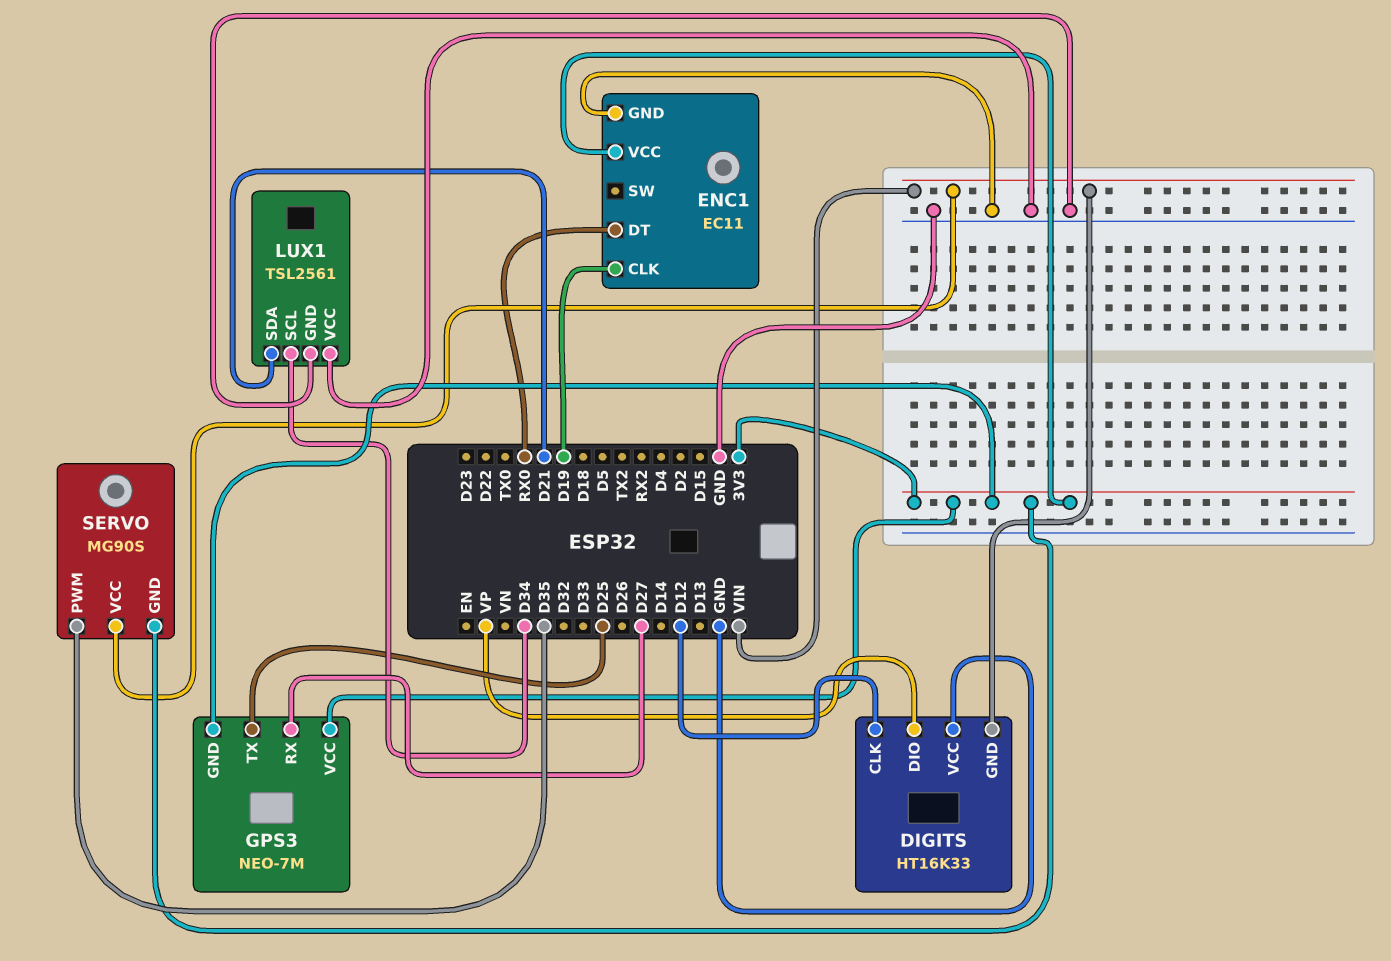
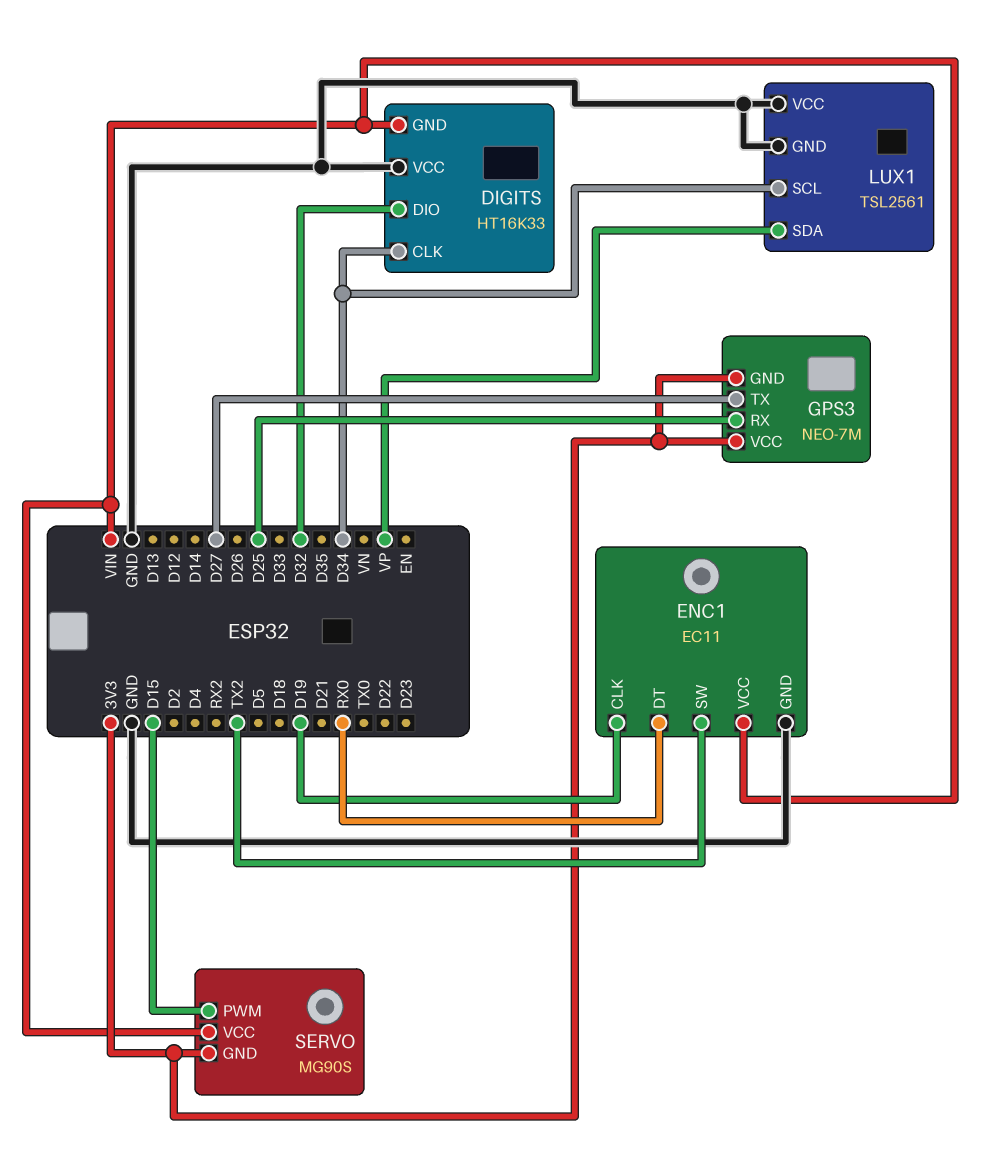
DIGITS pin CLK: D12 -> D34
DIGITS pin DIO: VP -> D32
ENC1 pin SW: none -> TX2
ENC1 pin VCC: 3V3 -> VIN
GPS3 pin RX: D27 -> D25
GPS3 pin TX: D25 -> D27
LUX1 pin SDA: D21 -> VP
SERVO pin PWM: D35 -> D15

